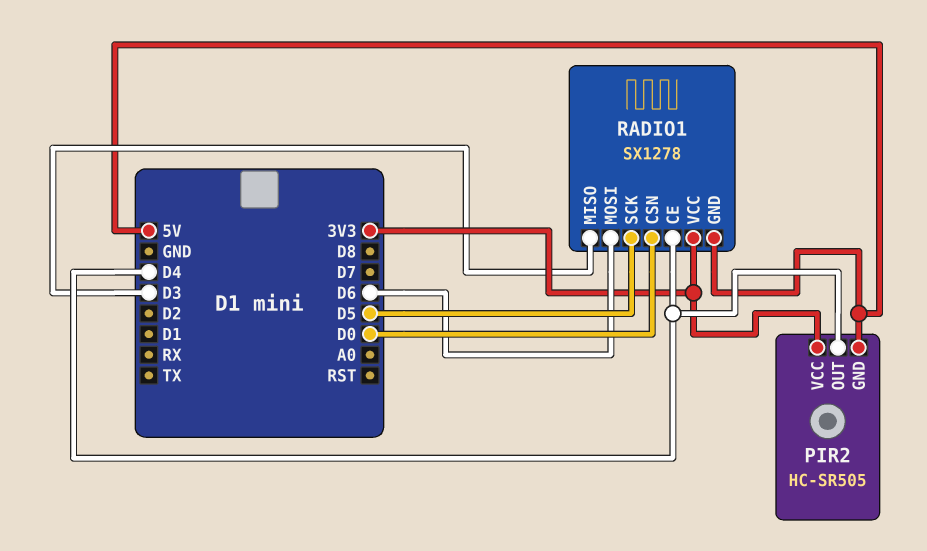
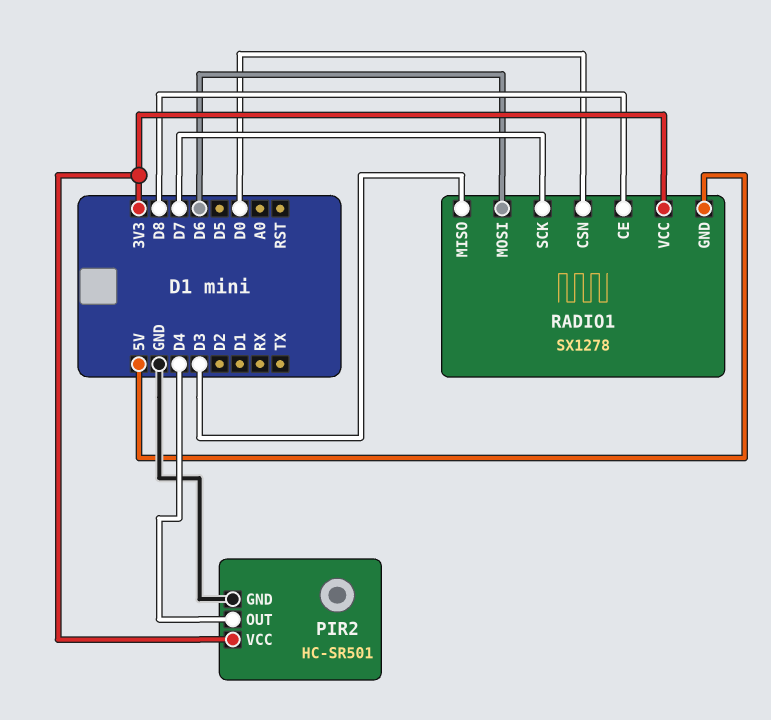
PIR2: HC-SR505 -> HC-SR501
PIR2 pin GND: 5V -> GND
RADIO1 pin CE: D4 -> D8
RADIO1 pin SCK: D5 -> D7

